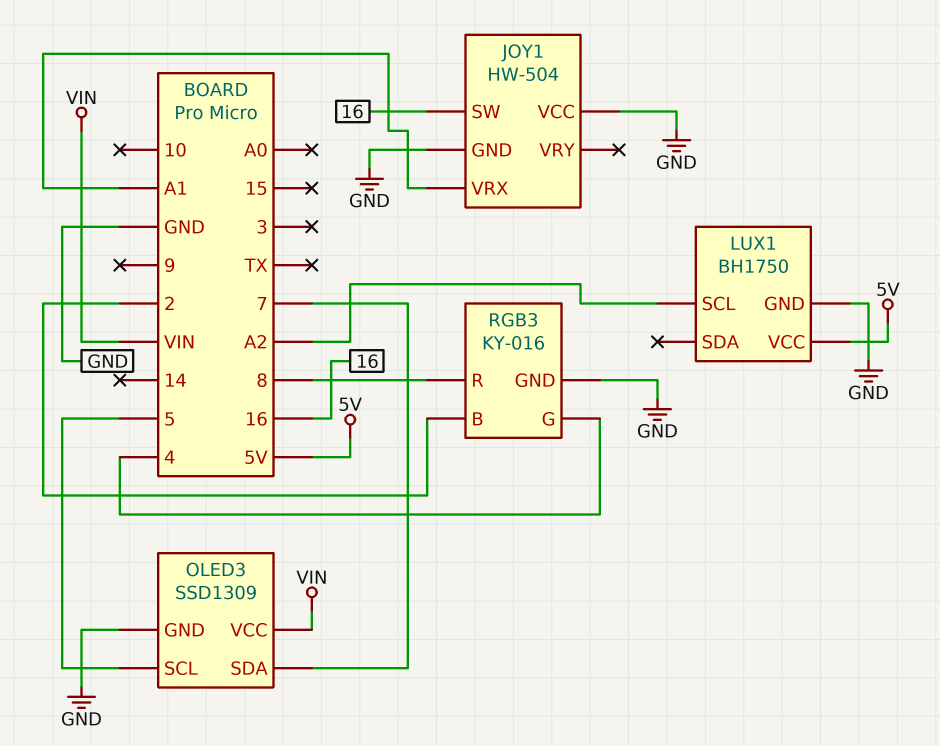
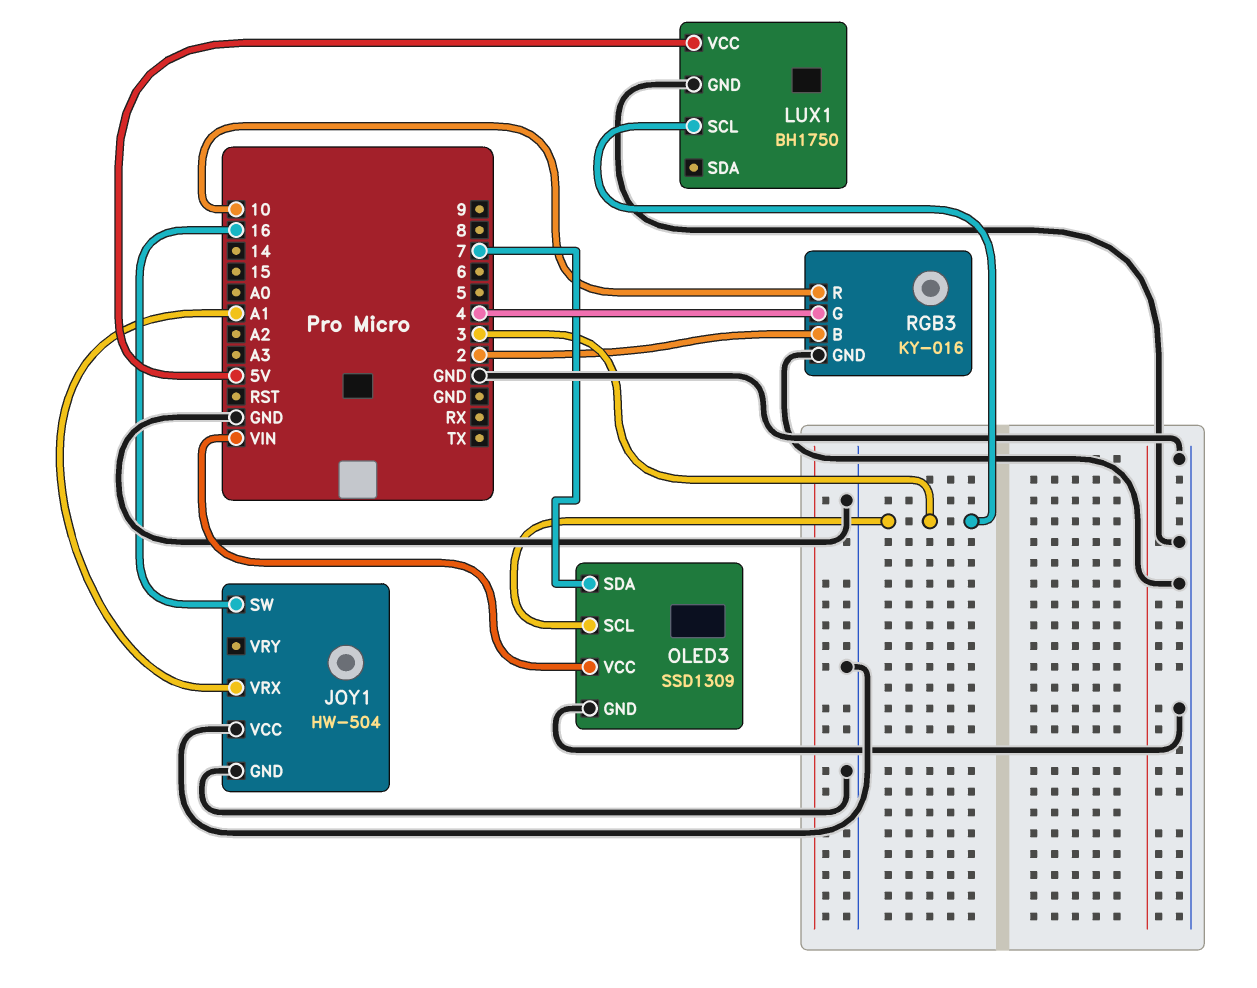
LUX1 pin SCL: A2 -> 3
OLED3 pin SCL: 5 -> 3
RGB3 pin R: 8 -> 10

